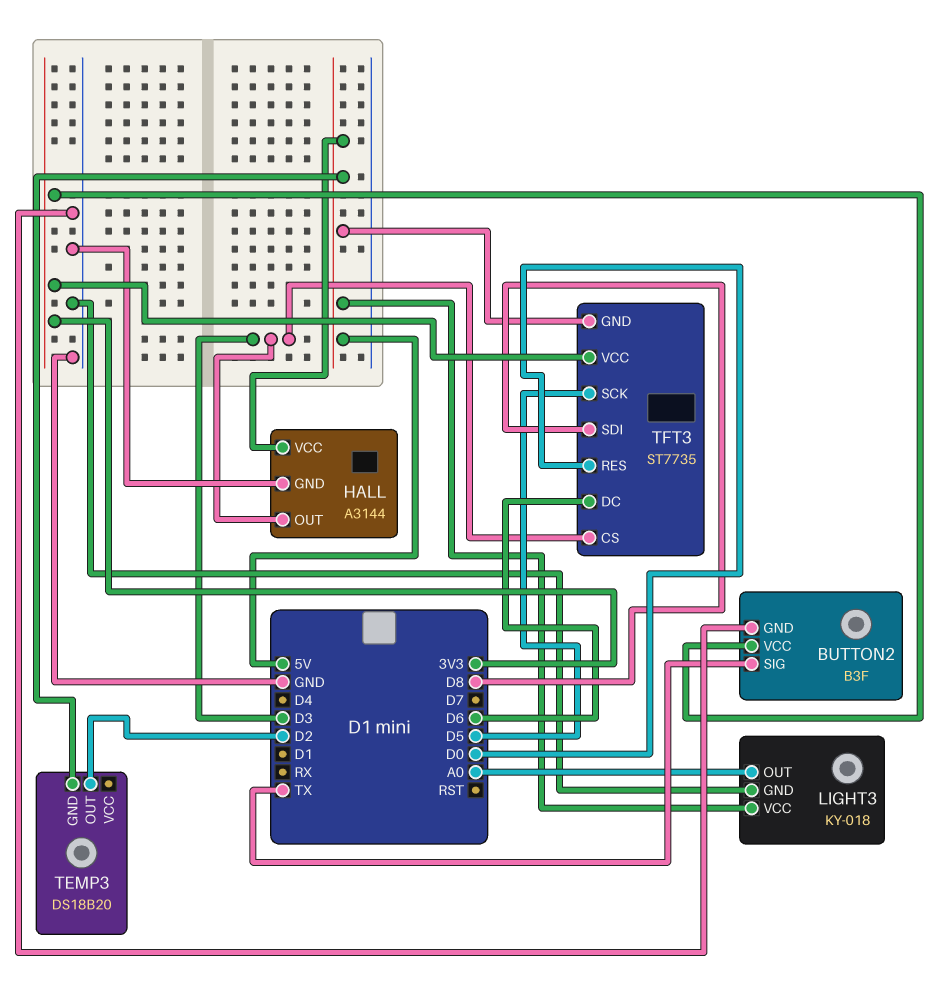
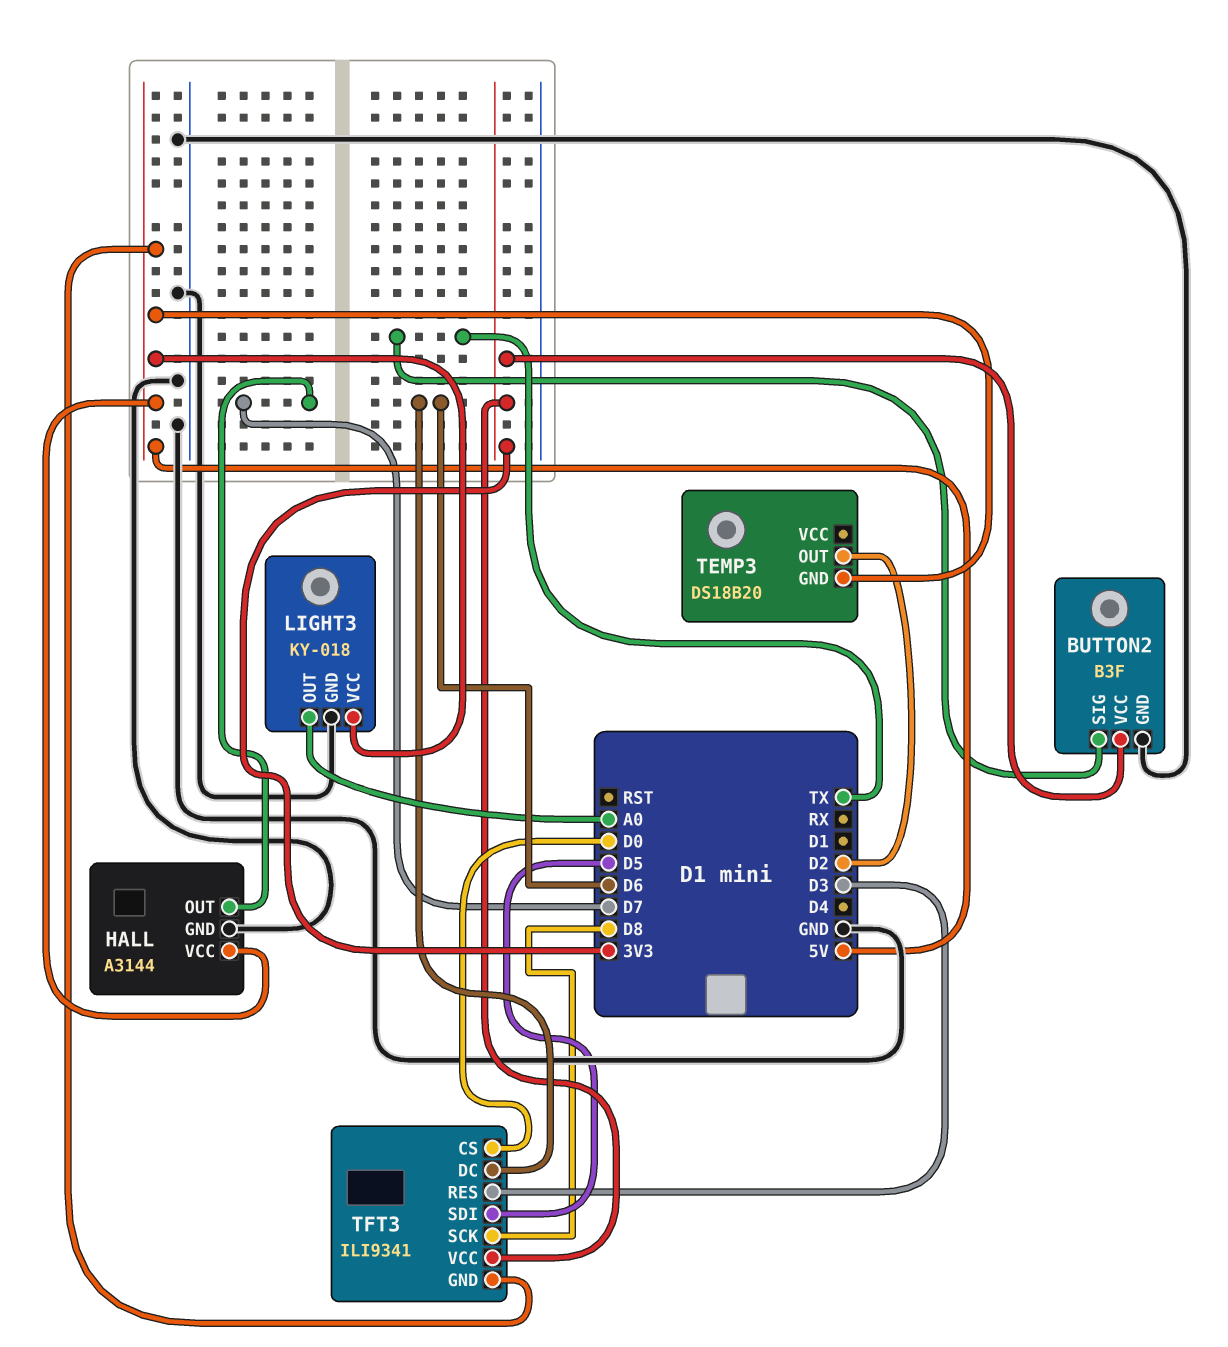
HALL pin OUT: D3 -> D7
TFT3: ST7735 -> ILI9341
TFT3 pin CS: D3 -> D0
TFT3 pin RES: D0 -> D3
TFT3 pin SCK: D5 -> D8
TFT3 pin SDI: D8 -> D5

